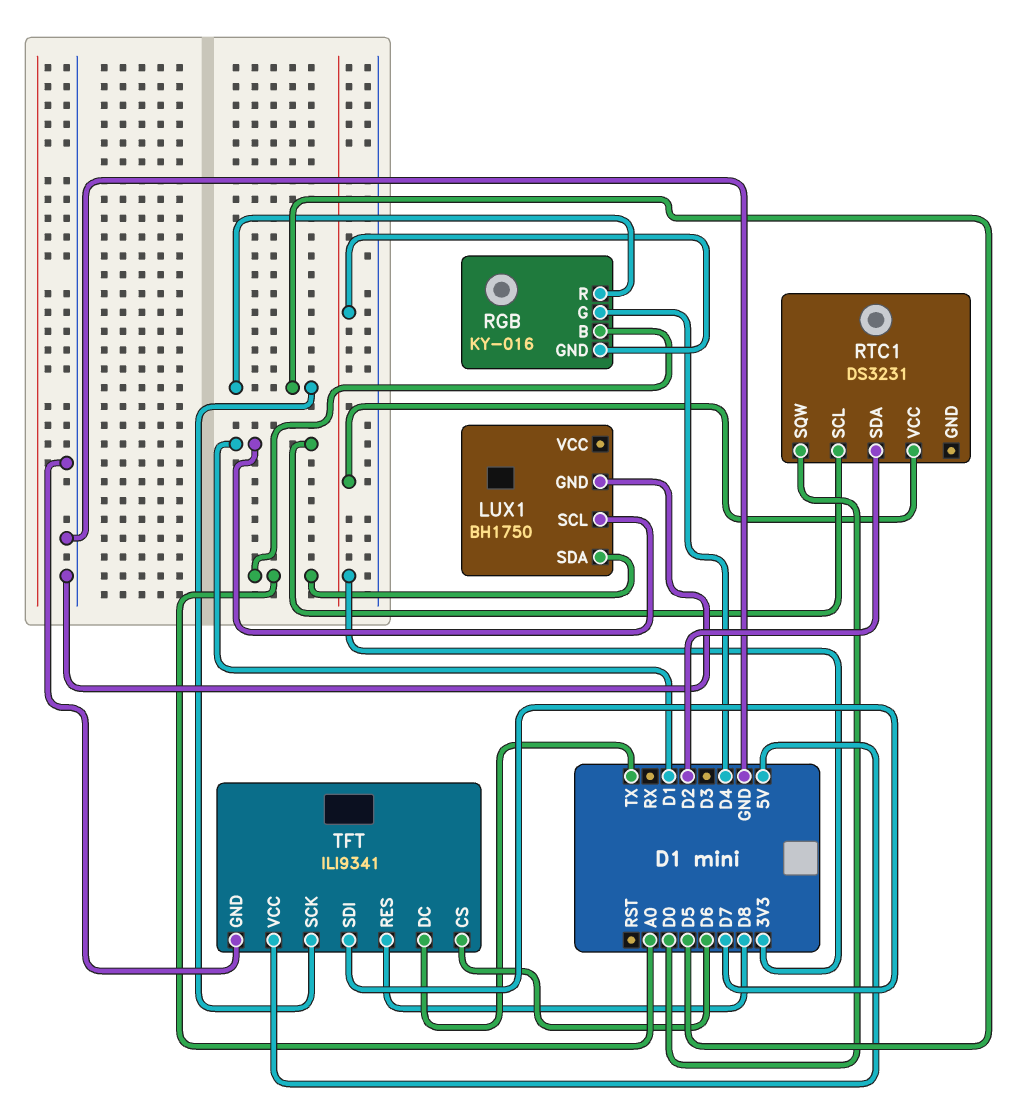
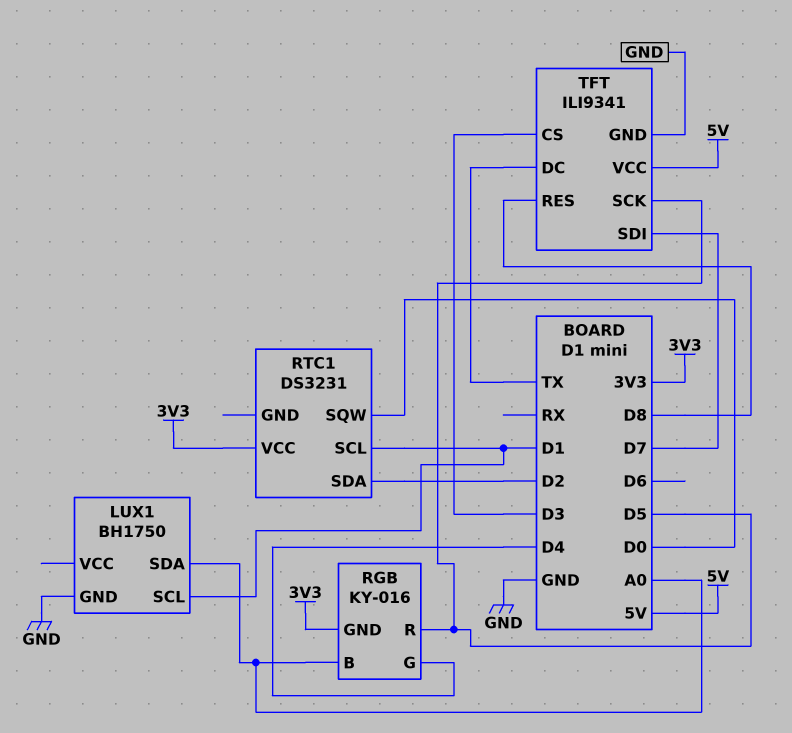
TFT pin CS: D6 -> D3

